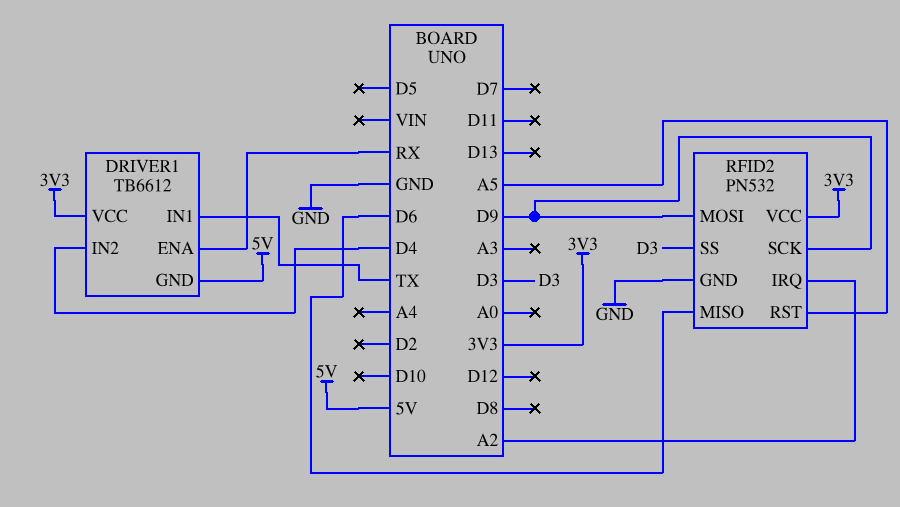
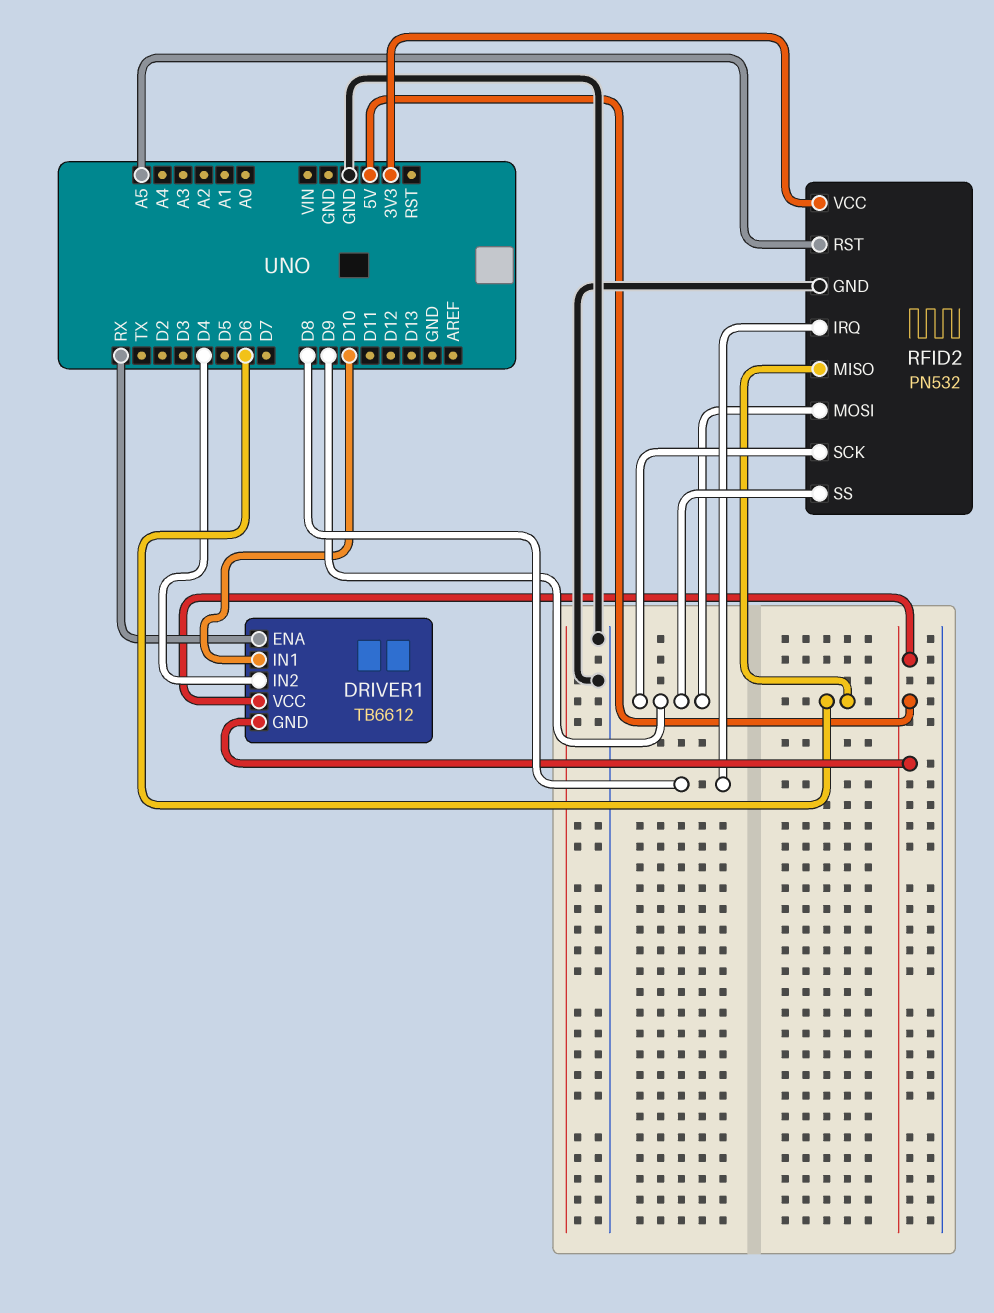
DRIVER1 pin IN1: TX -> D10
DRIVER1 pin VCC: 3V3 -> 5V
RFID2 pin IRQ: A2 -> D8
RFID2 pin SS: D3 -> D9

